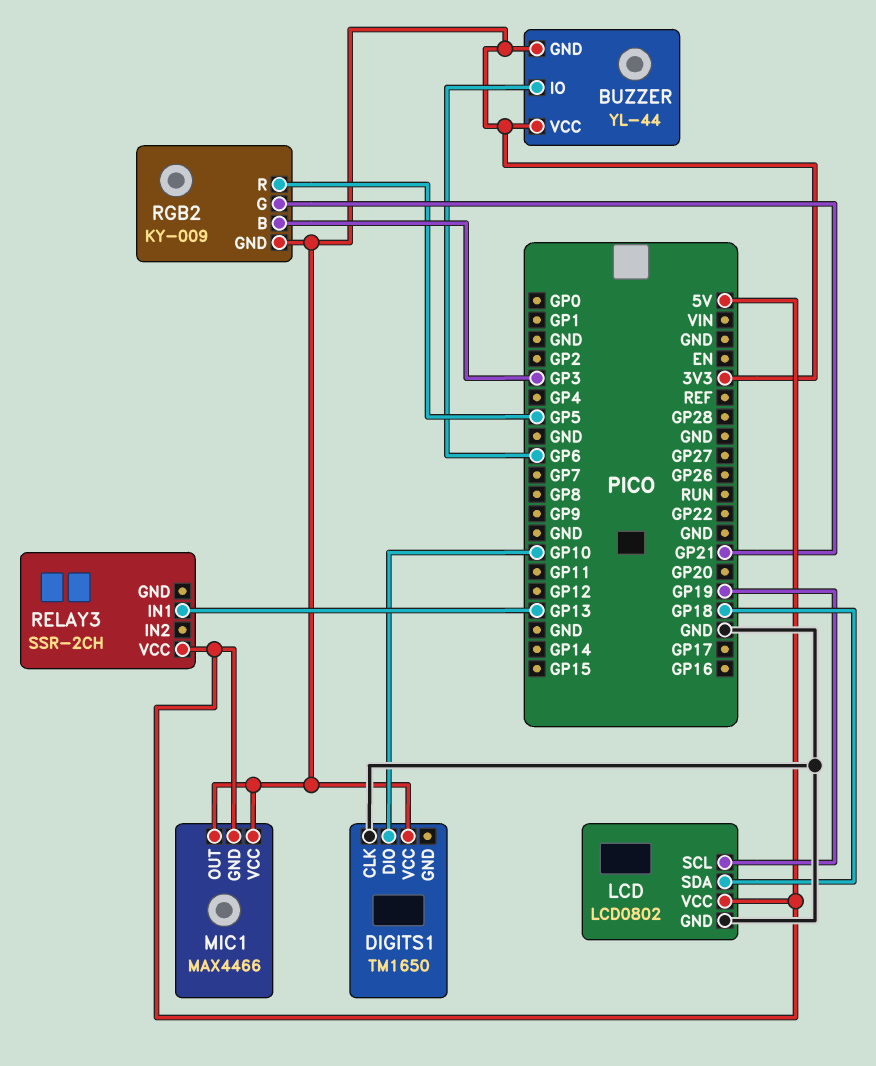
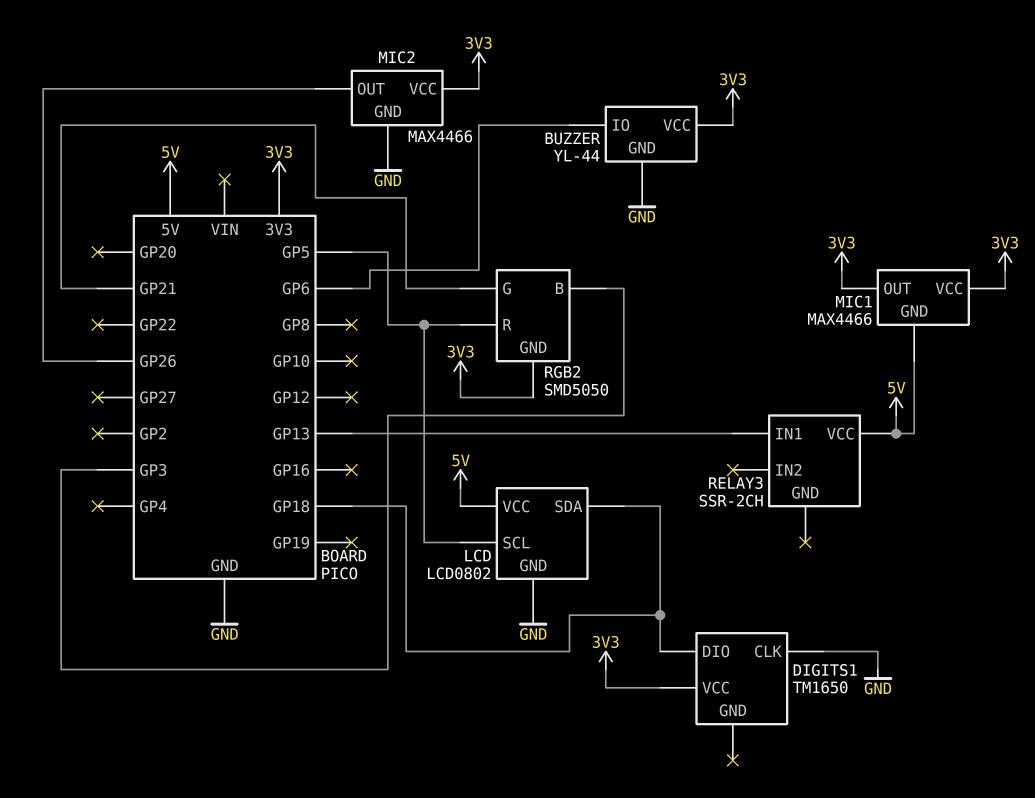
BUZZER pin GND: 3V3 -> GND
DIGITS1 pin DIO: GP10 -> GP18
LCD pin SCL: GP19 -> GP5
MIC2: none -> MAX4466
MIC2 pin GND: none -> GND
MIC2 pin OUT: none -> GP26
MIC2 pin VCC: none -> 3V3
RGB2: KY-009 -> SMD5050

